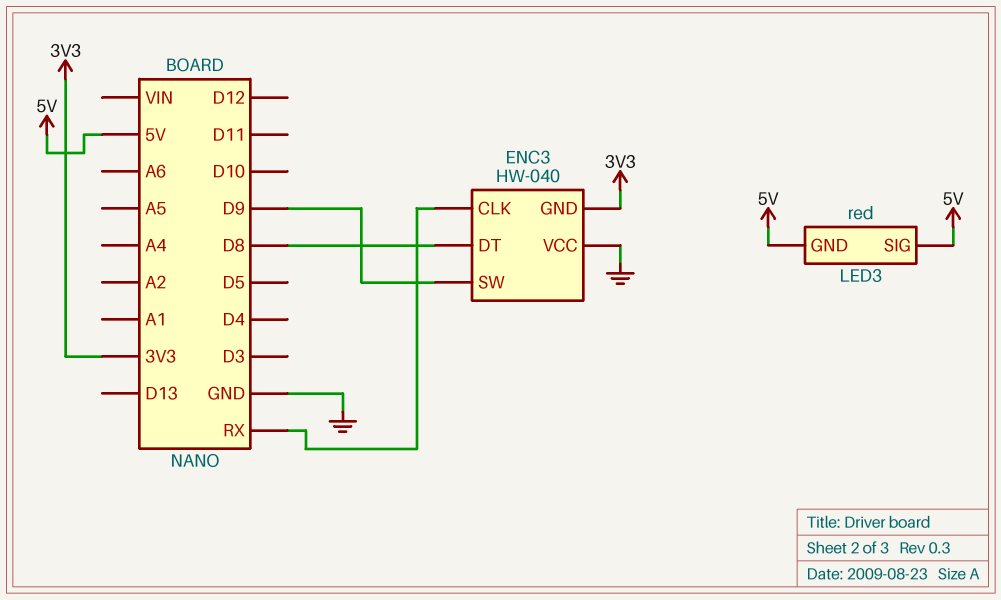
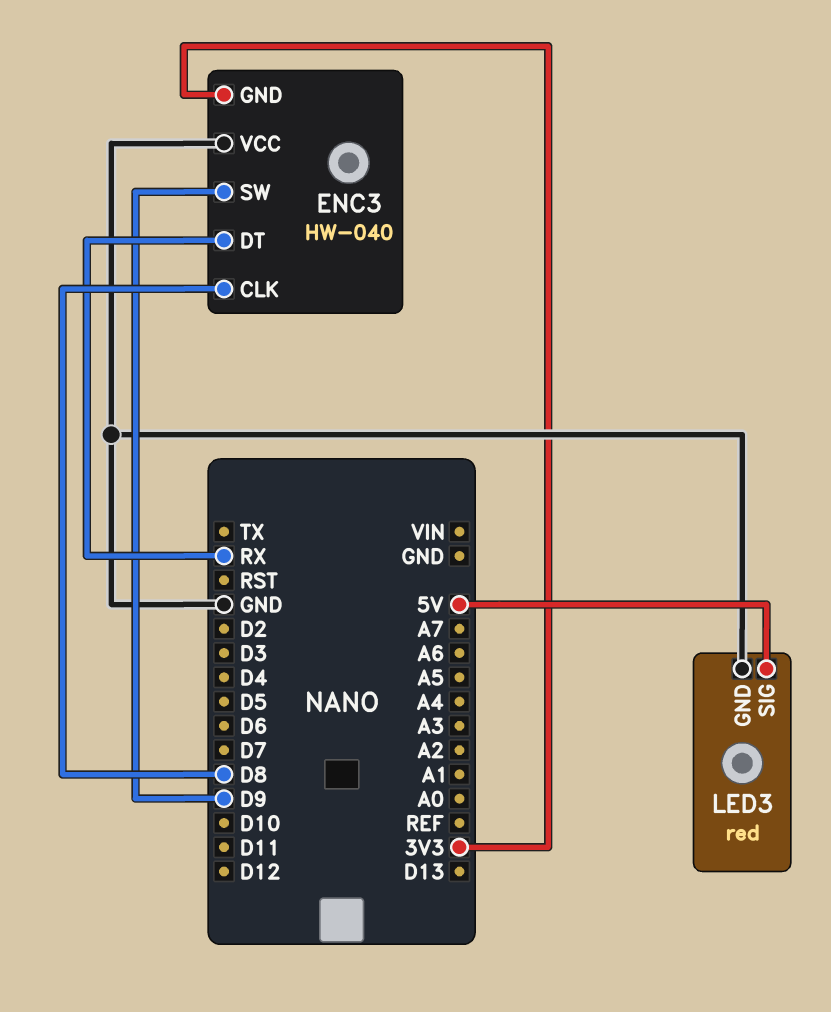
ENC3 pin CLK: RX -> D8
ENC3 pin DT: D8 -> RX
LED3 pin GND: 5V -> GND

